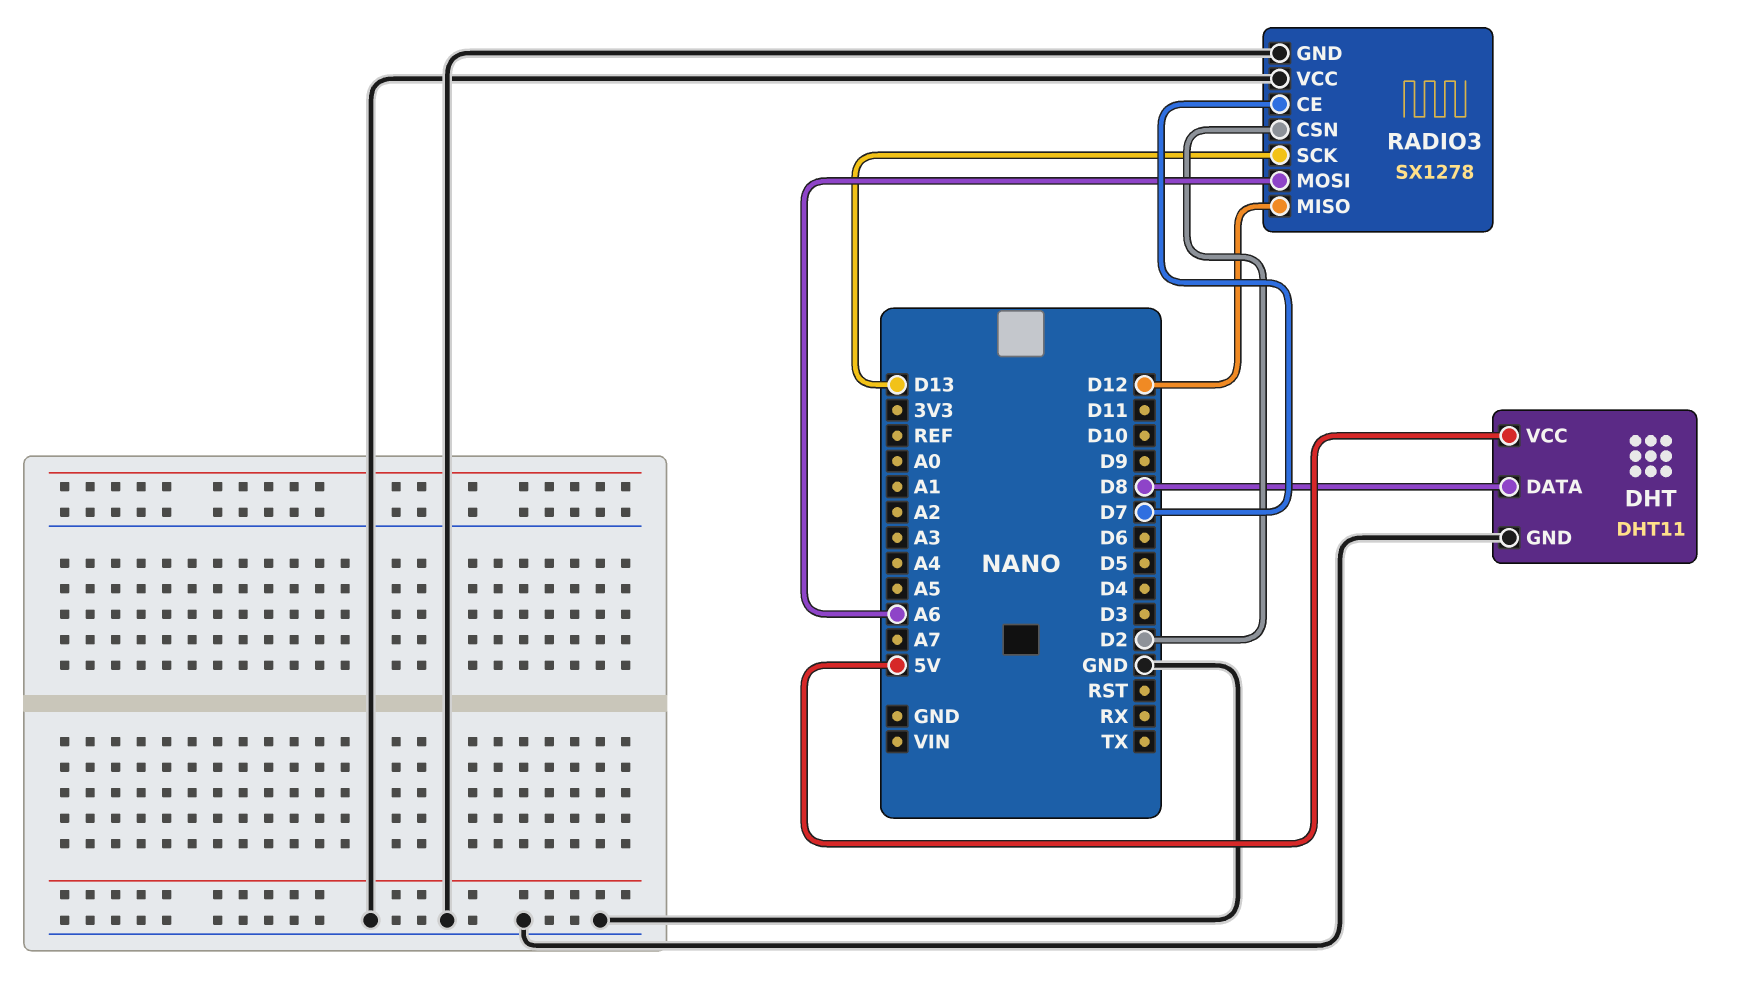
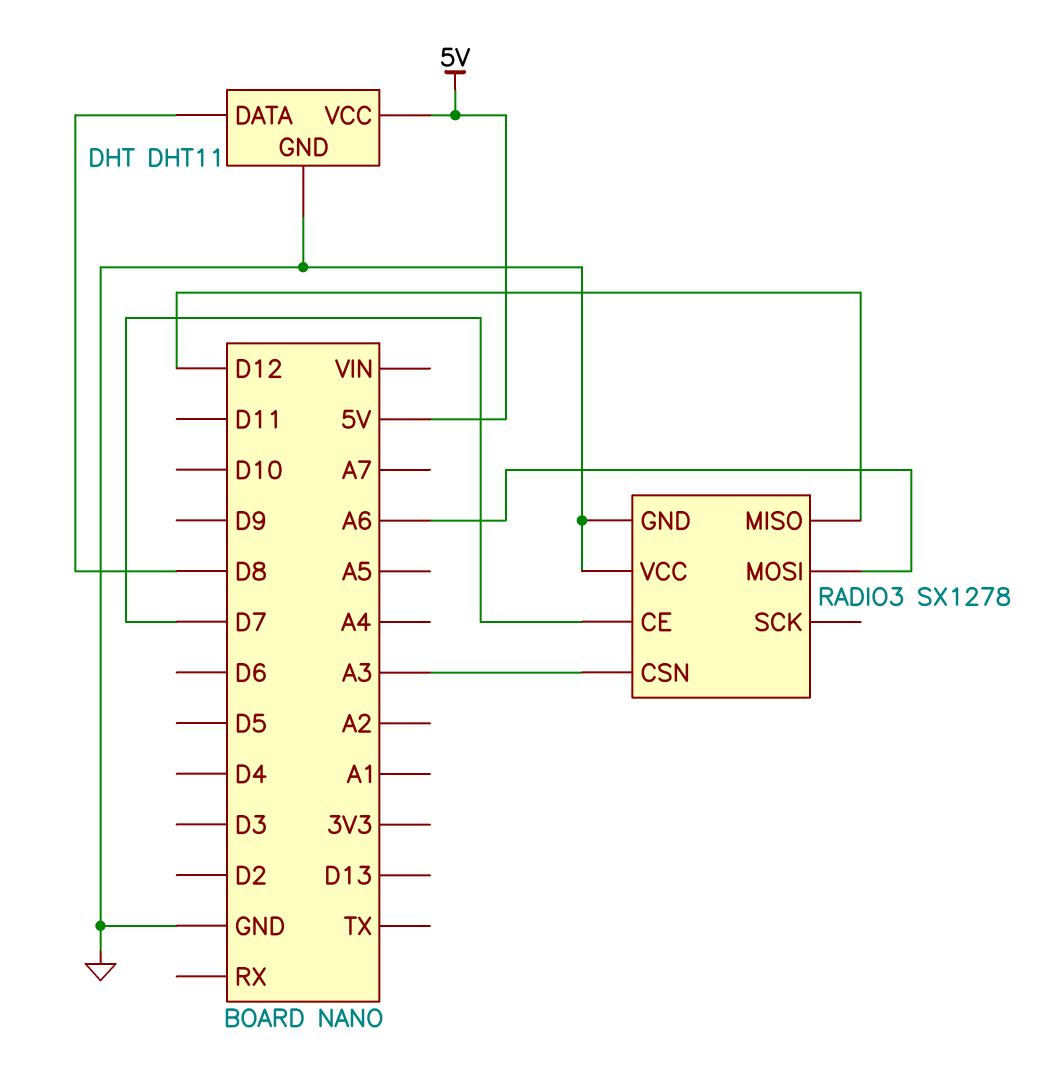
RADIO3 pin CSN: D2 -> A3
RADIO3 pin SCK: D13 -> none

